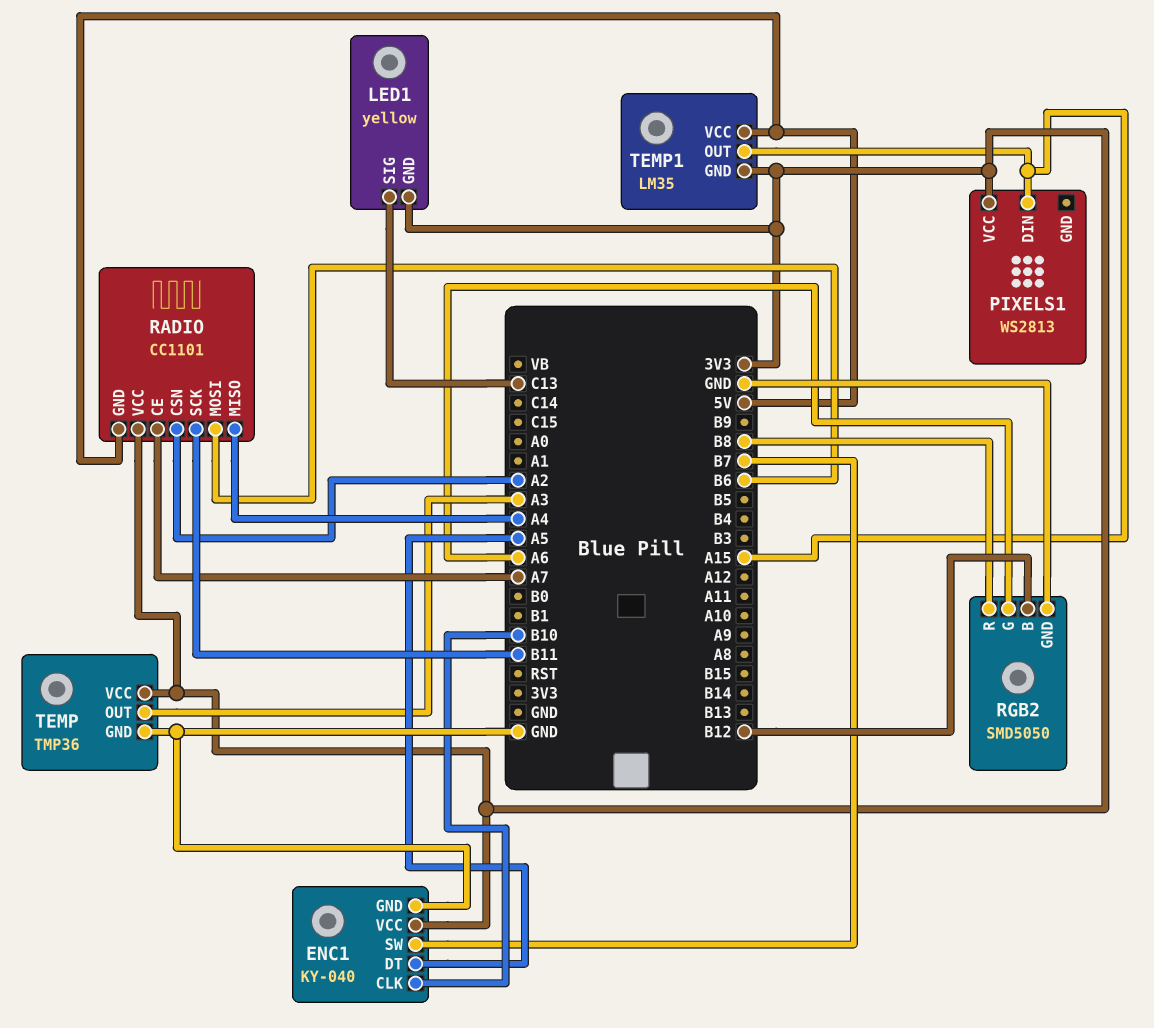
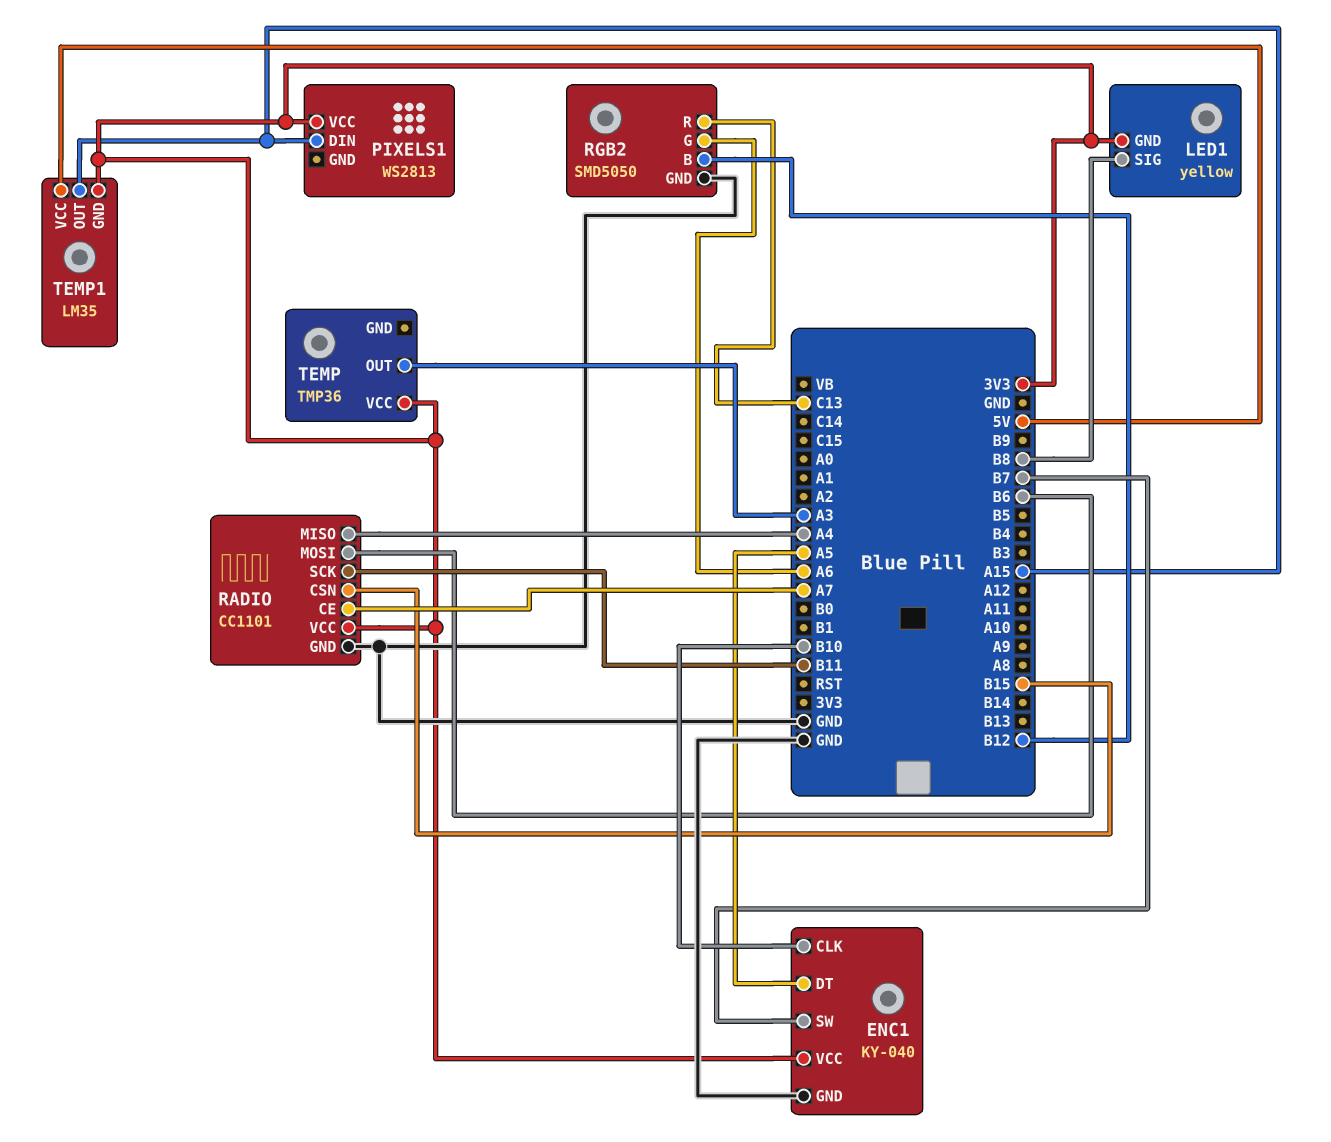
LED1 pin SIG: C13 -> B8
RADIO pin CSN: A2 -> B15
RADIO pin GND: 5V -> GND
RGB2 pin R: B8 -> C13
TEMP pin GND: GND -> none

